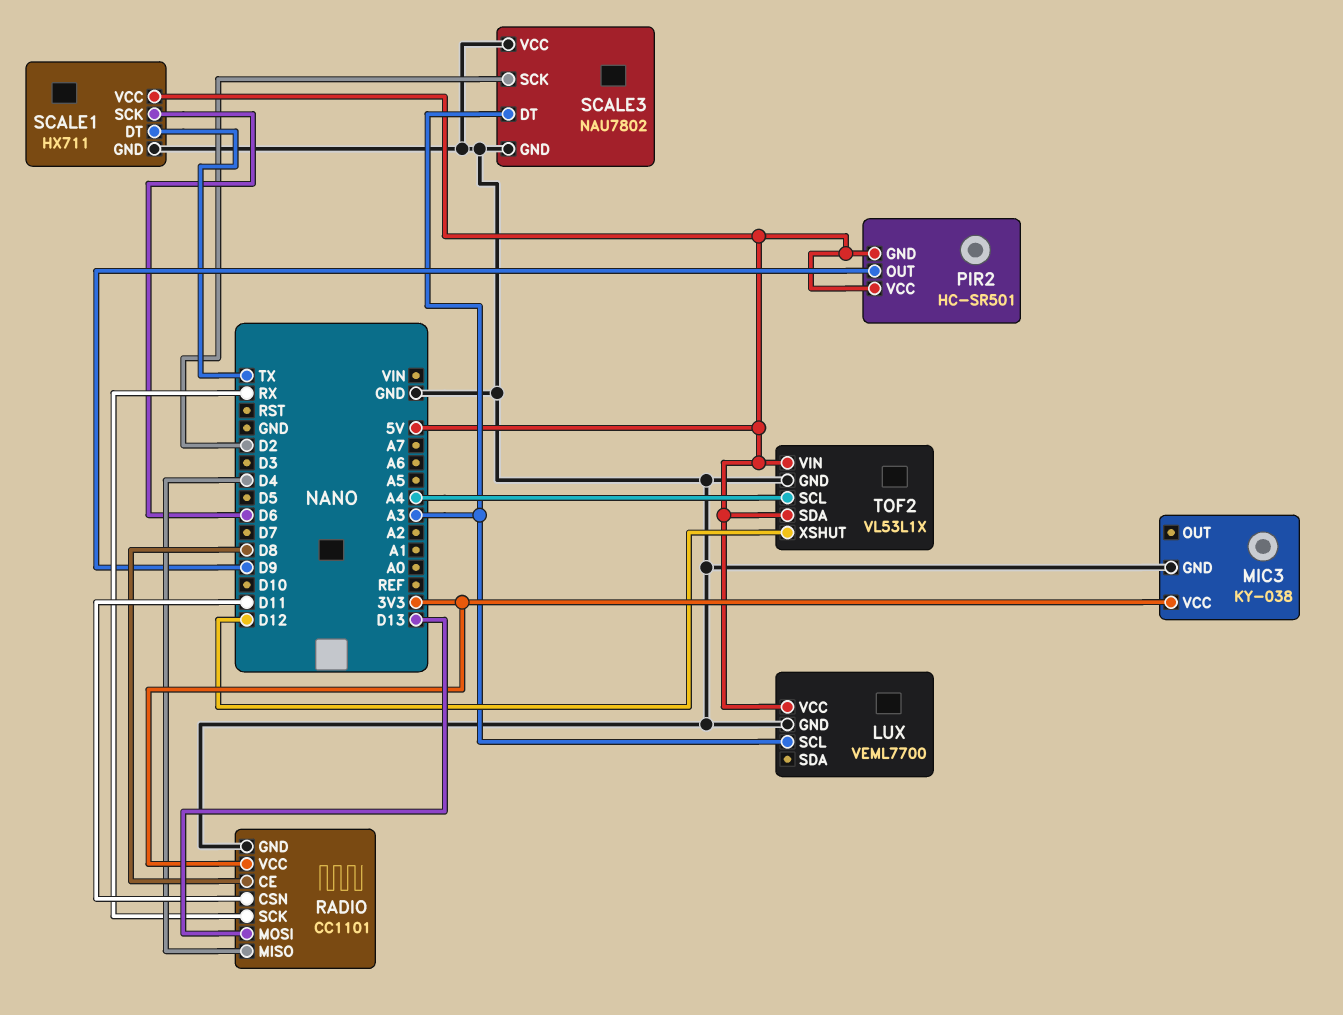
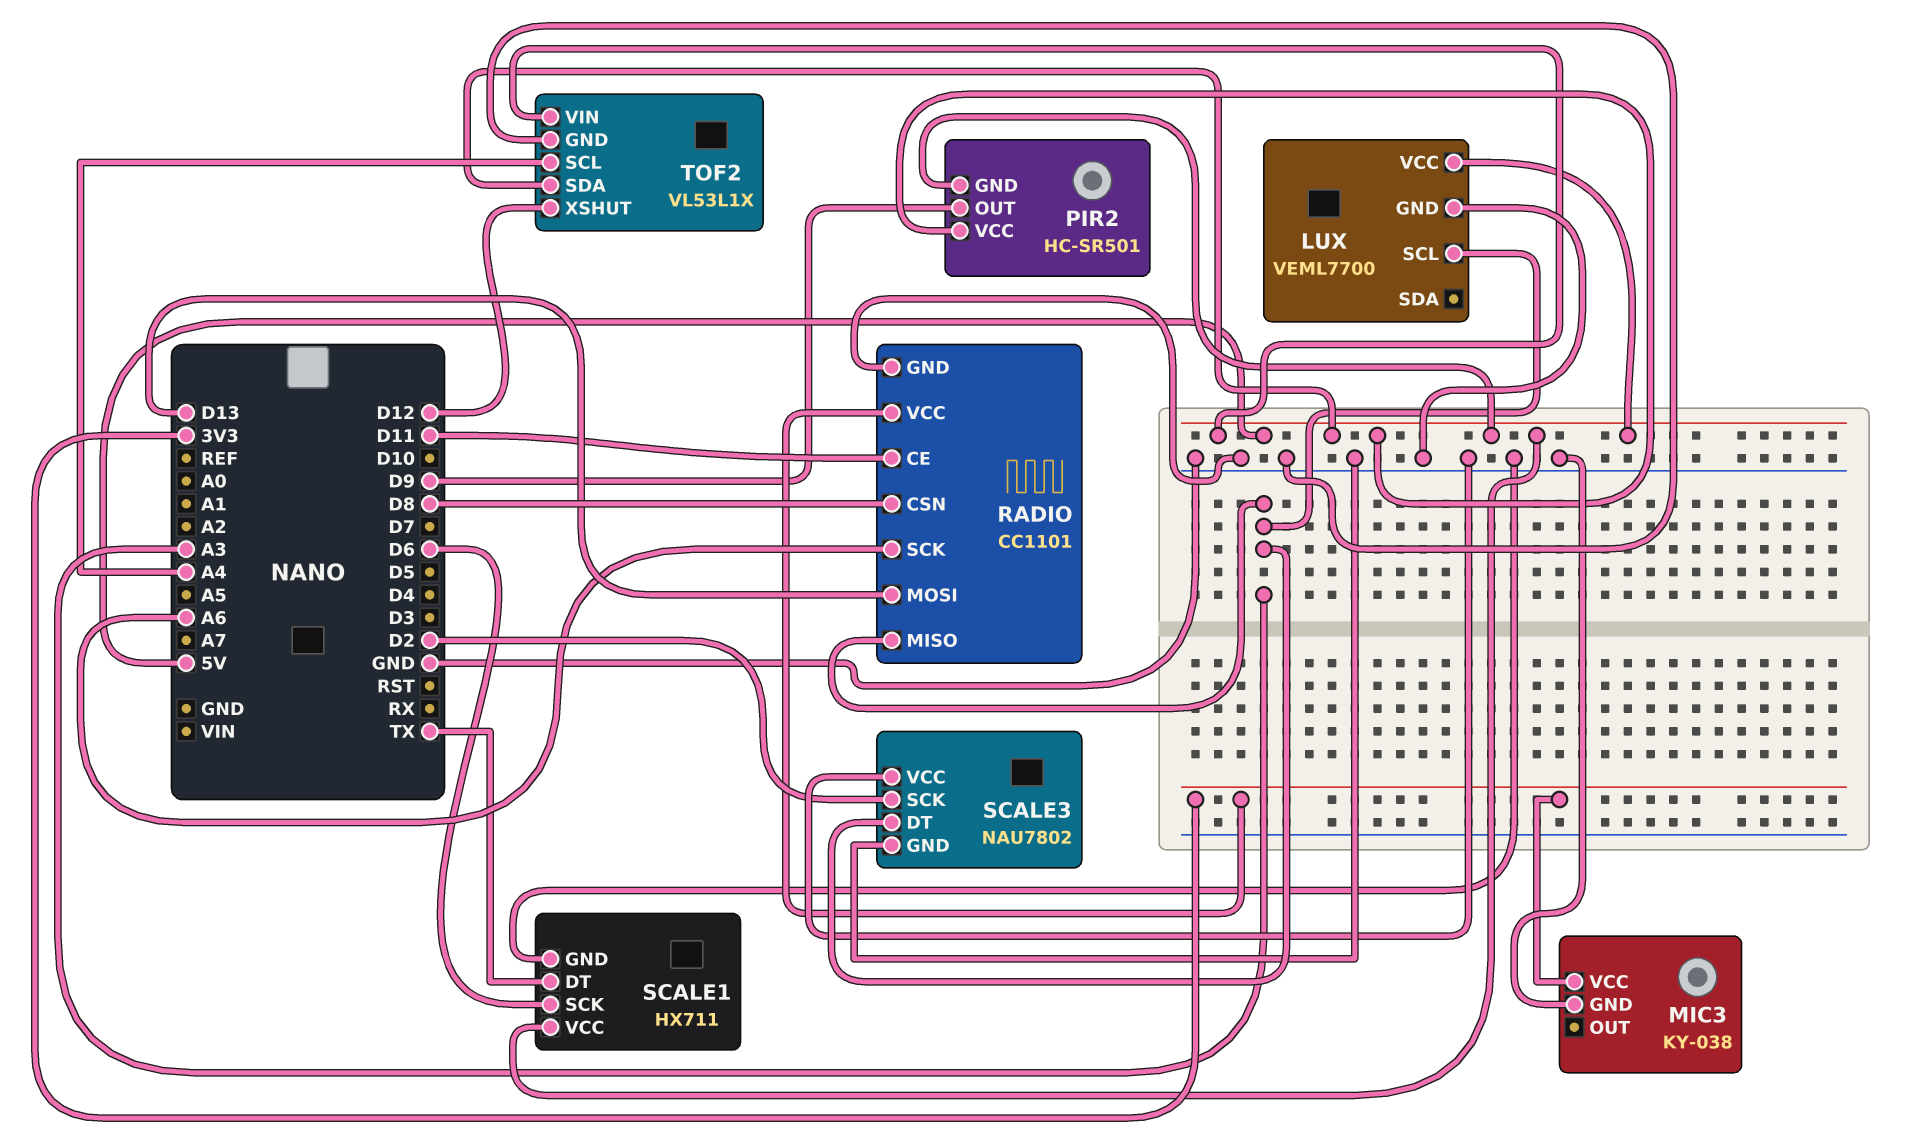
RADIO pin CE: D8 -> D11
RADIO pin CSN: D11 -> D8
RADIO pin MISO: D4 -> A3
RADIO pin SCK: RX -> A6

